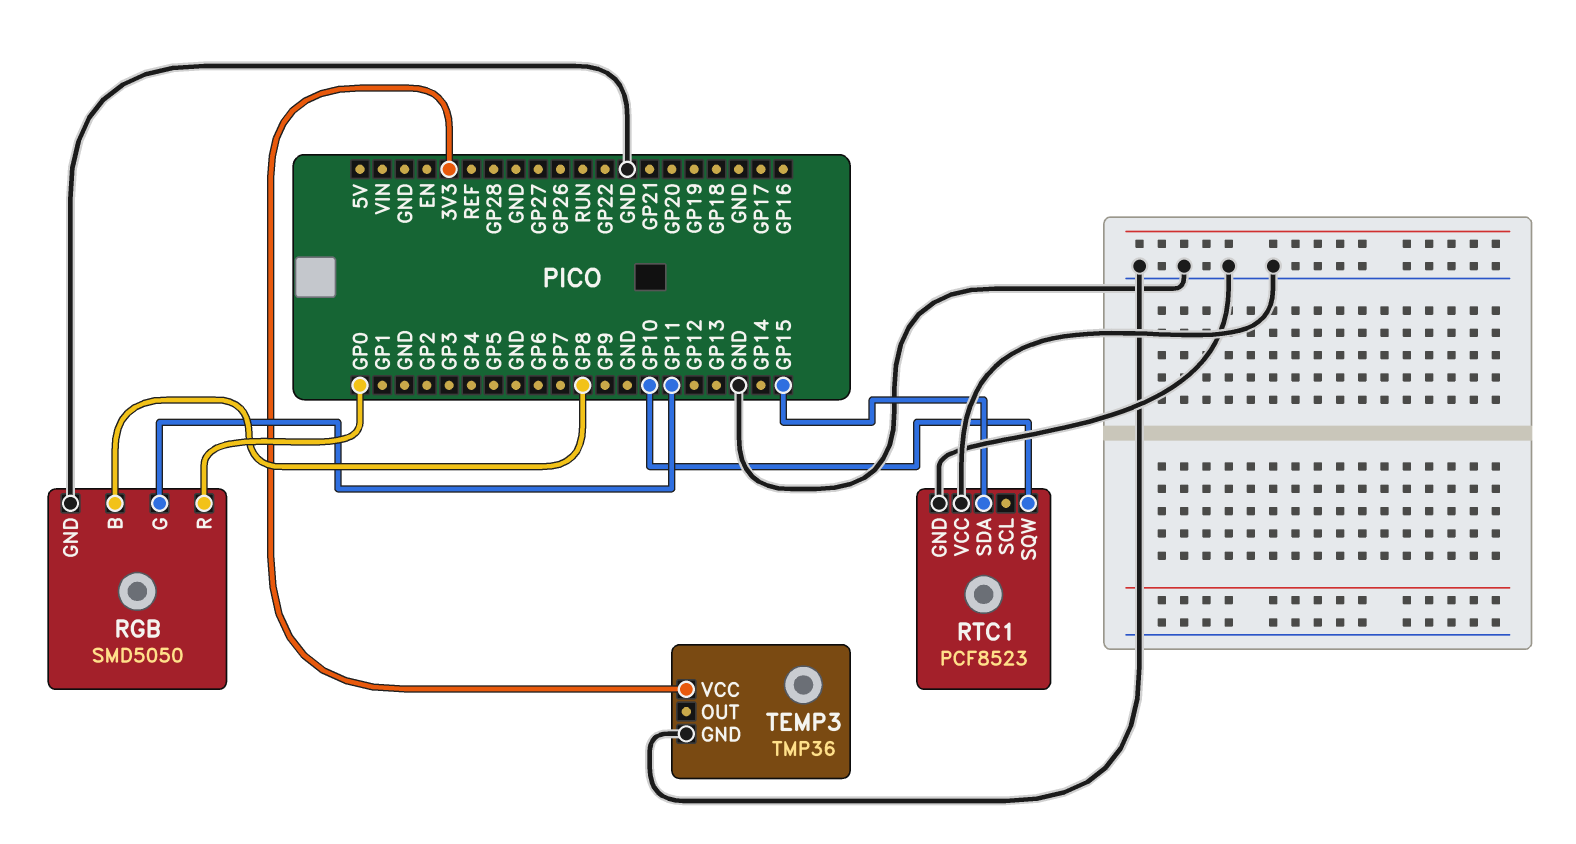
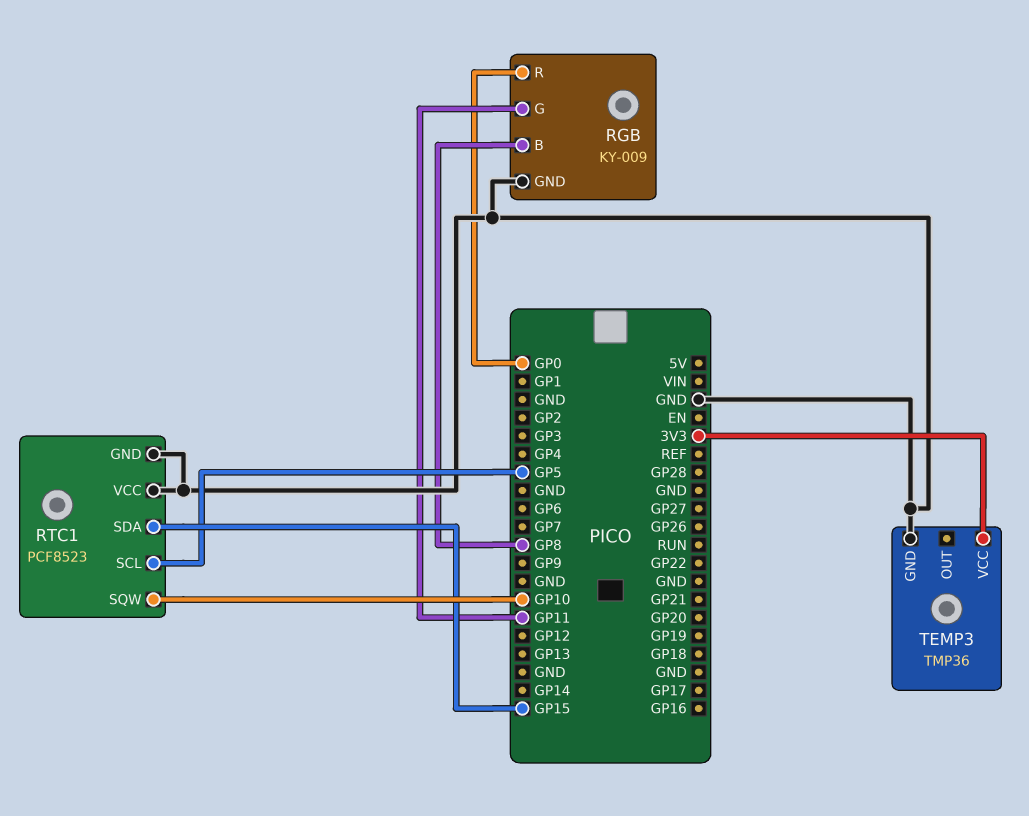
RGB: SMD5050 -> KY-009
RTC1 pin SCL: none -> GP5

